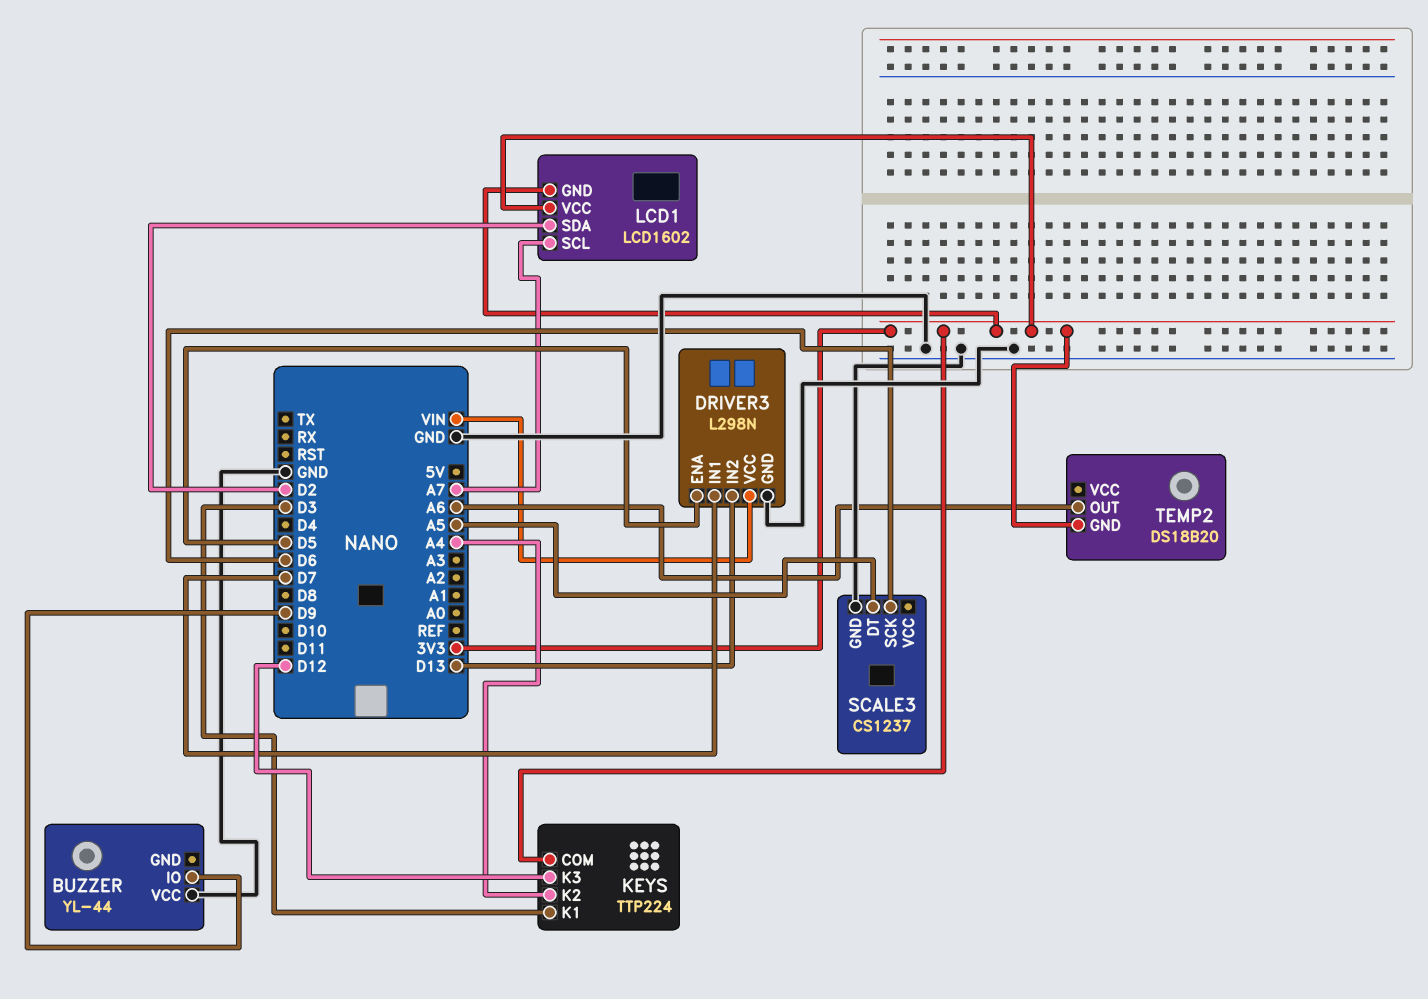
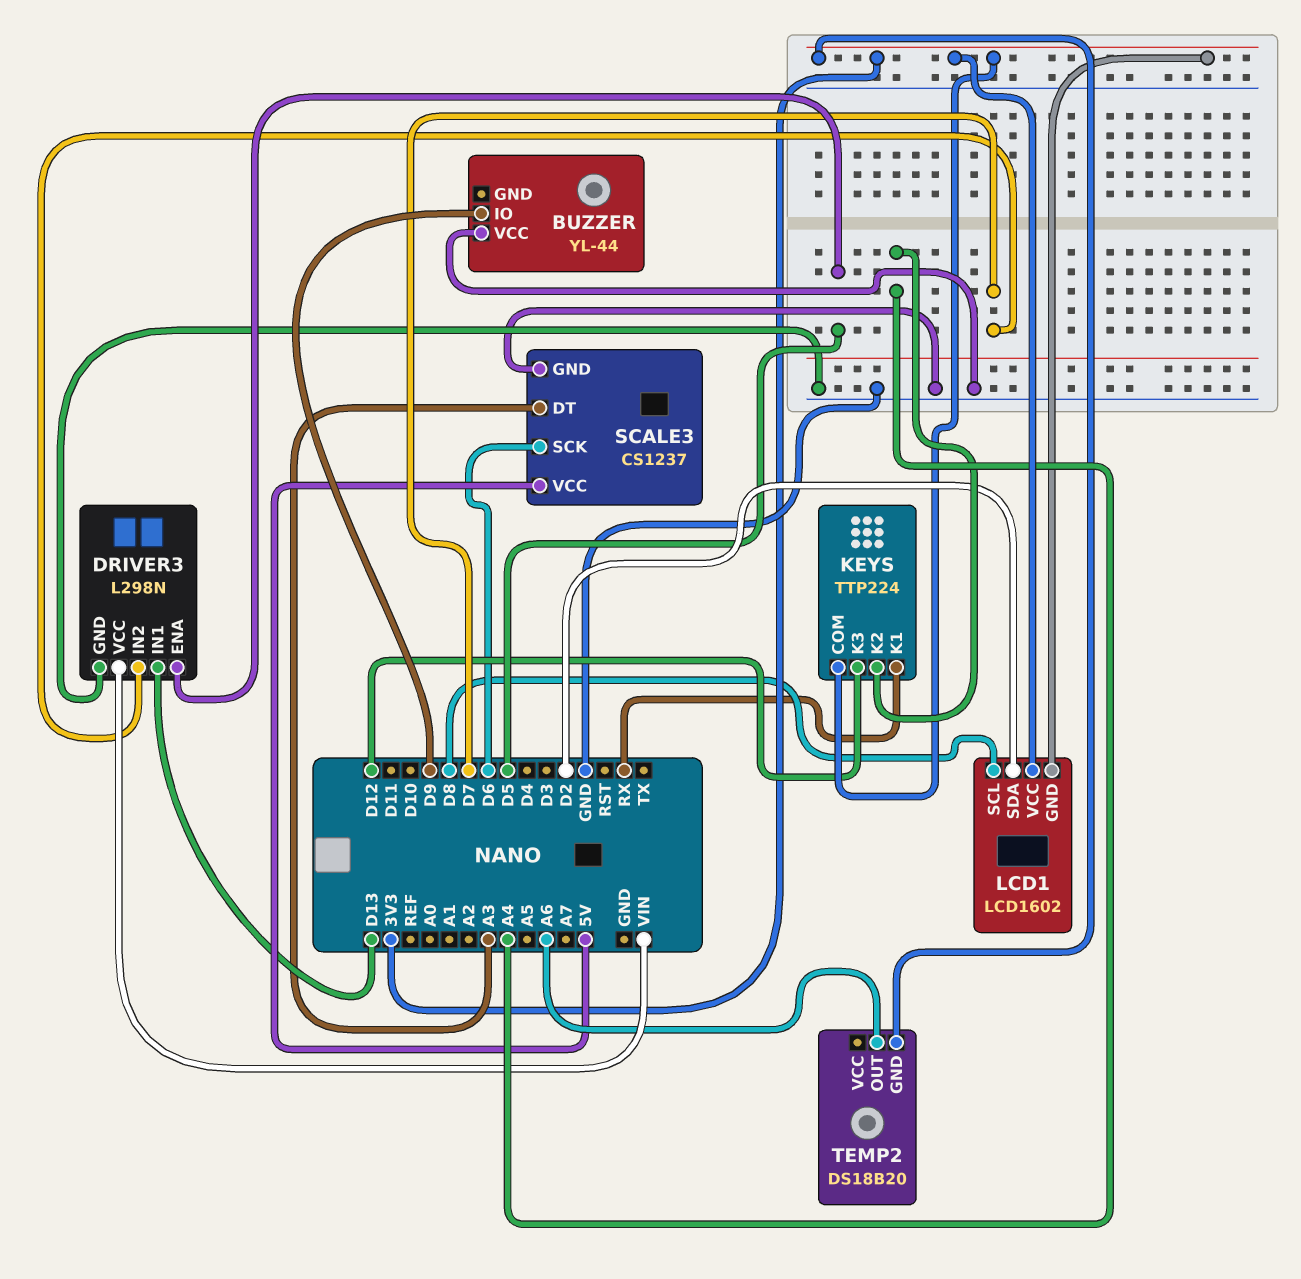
DRIVER3 pin IN1: D7 -> D13
DRIVER3 pin IN2: D13 -> D7
KEYS pin K1: D3 -> RX
LCD1 pin SCL: A7 -> D8
SCALE3 pin DT: A5 -> A3
SCALE3 pin VCC: none -> 5V

